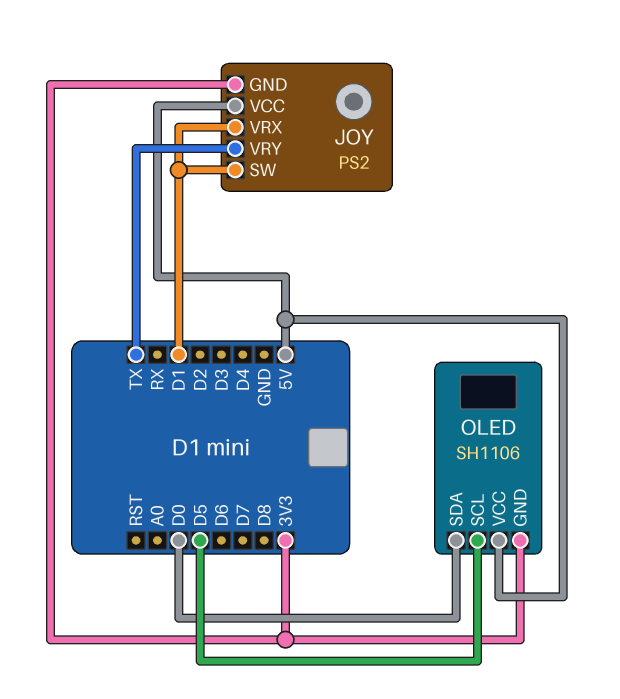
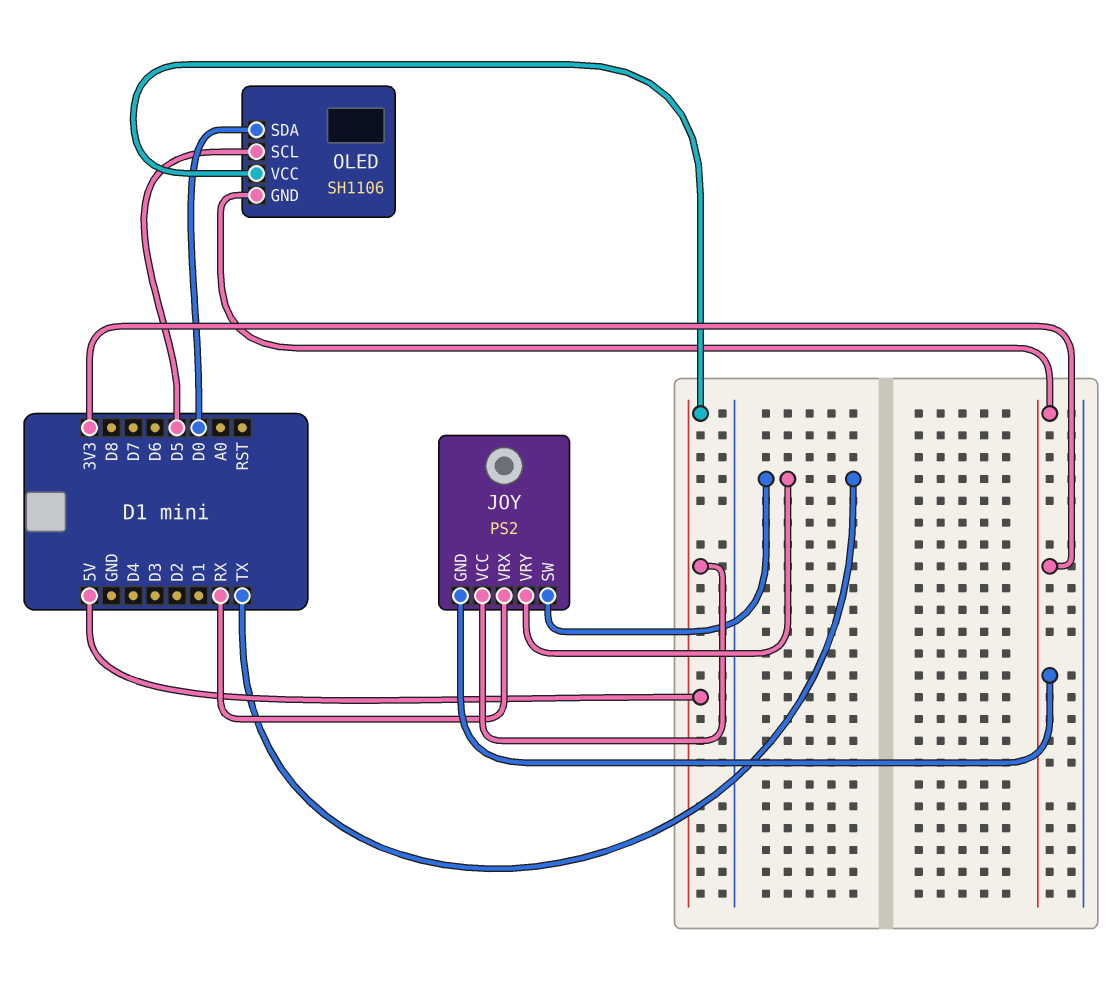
JOY pin SW: D1 -> TX
JOY pin VRX: D1 -> RX

